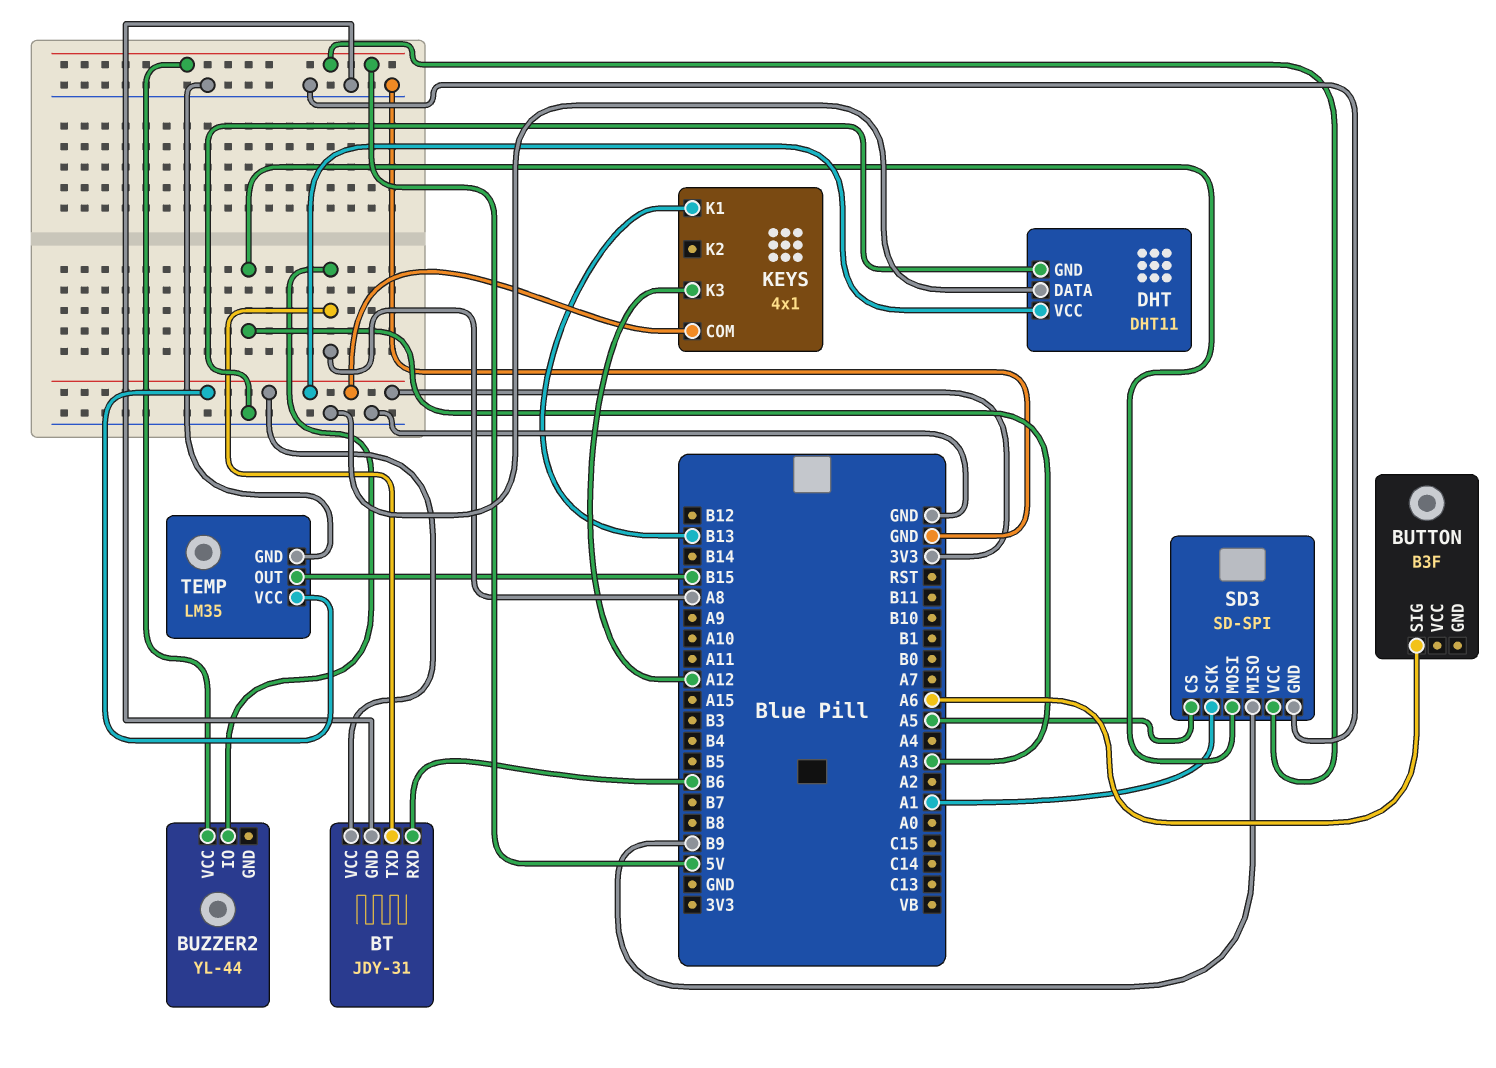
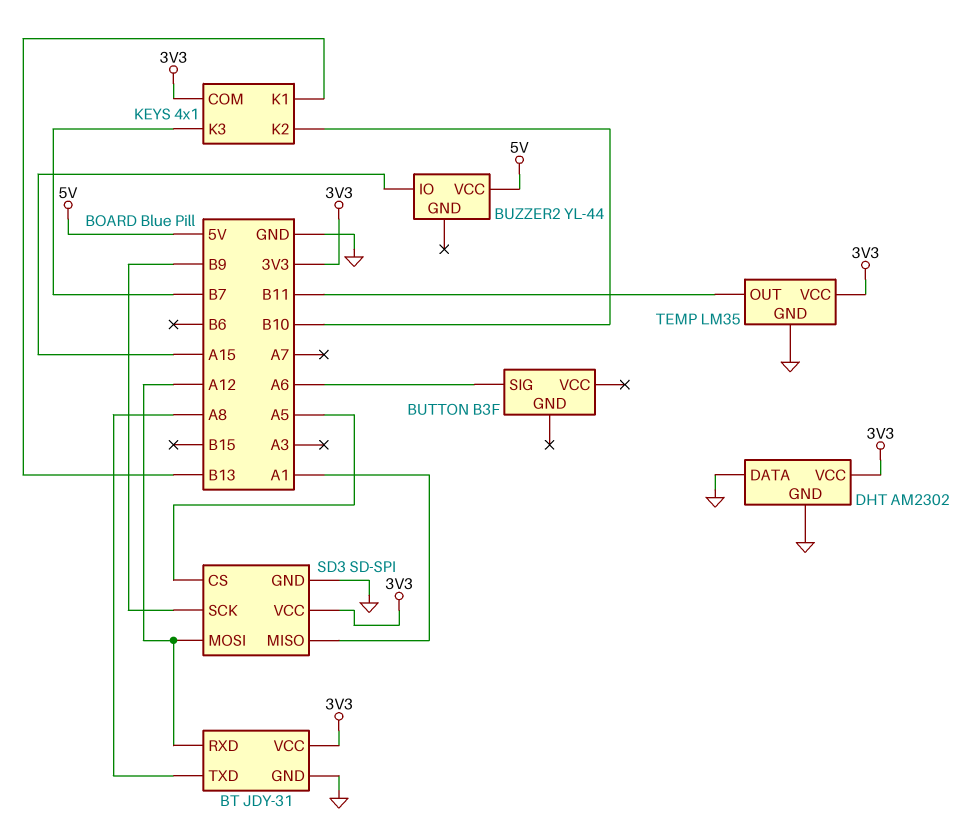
BT pin RXD: B6 -> A12
BUZZER2 pin IO: A8 -> A15
DHT: DHT11 -> AM2302
KEYS pin K2: none -> B10
KEYS pin K3: A12 -> B7
SD3 pin MISO: B9 -> A1
SD3 pin MOSI: A3 -> A12
SD3 pin SCK: A1 -> B9
SD3 pin VCC: 5V -> 3V3
TEMP pin OUT: B15 -> B11

